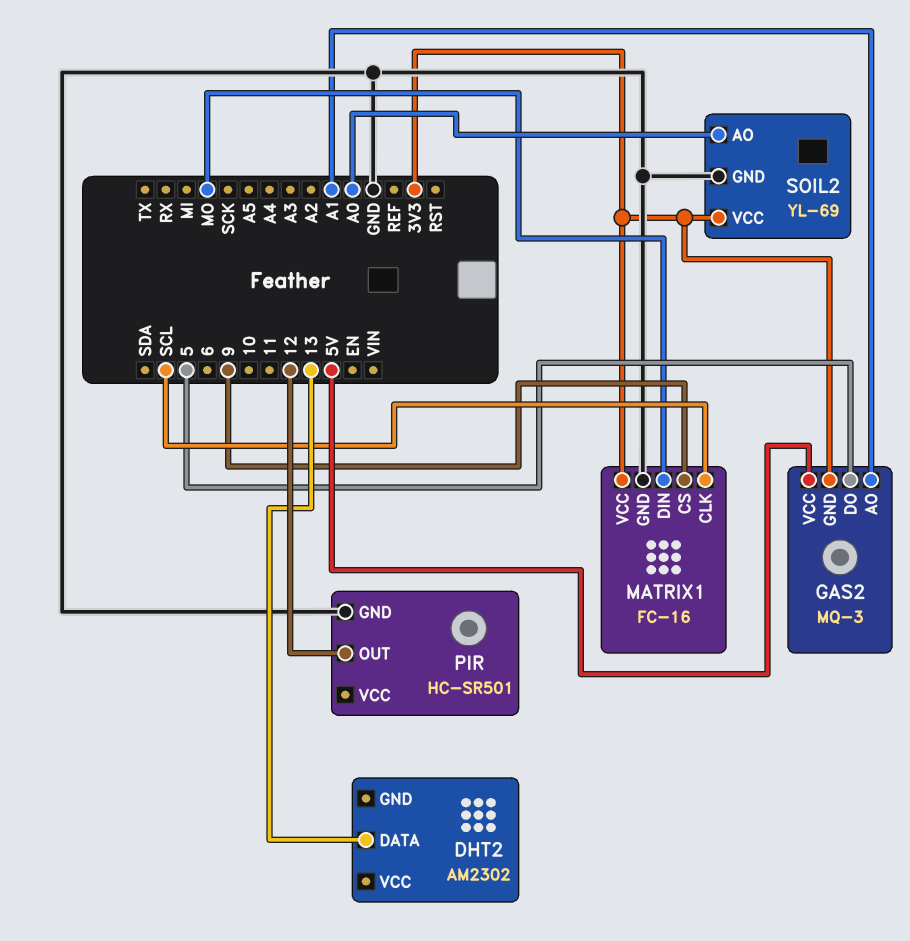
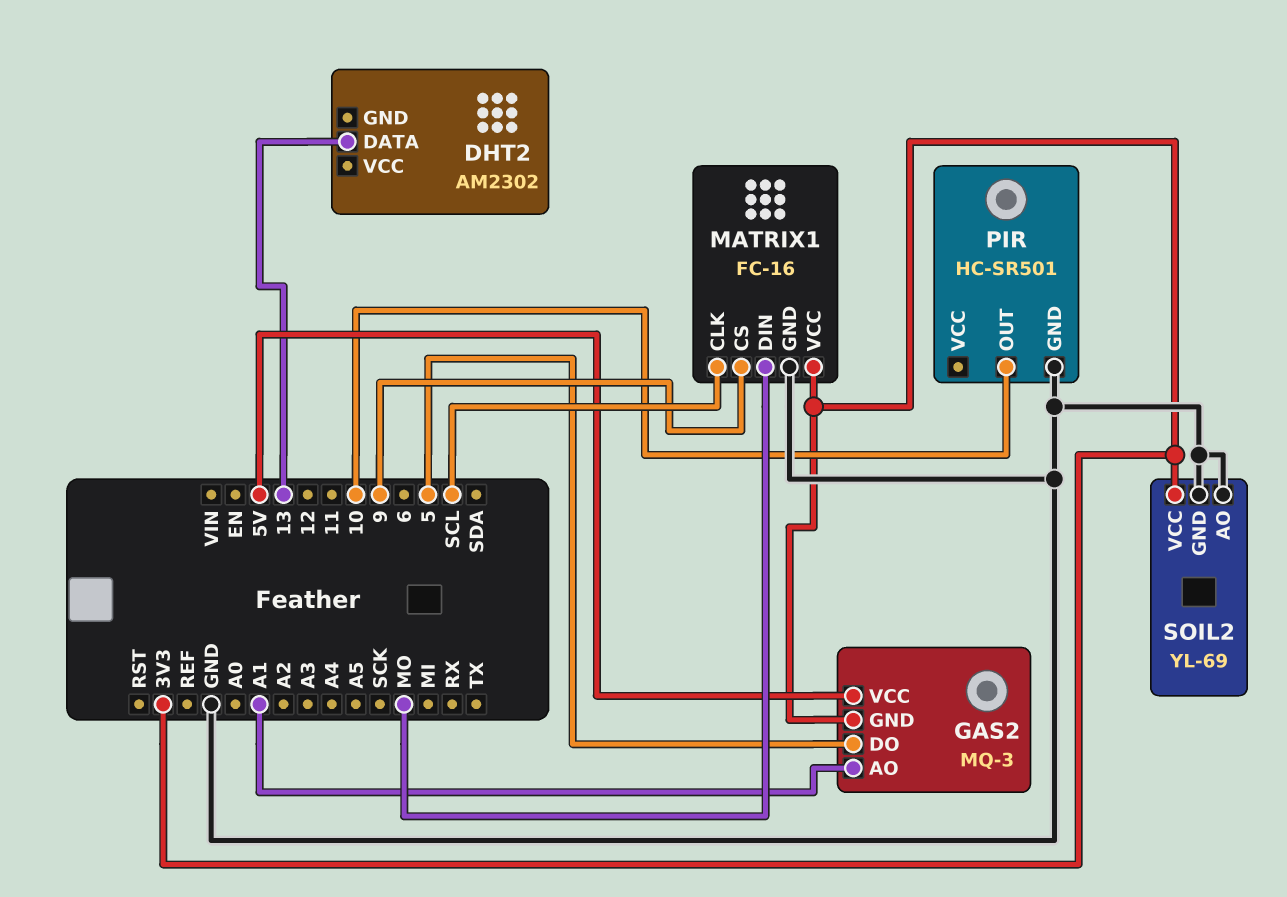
PIR pin OUT: 12 -> 10
SOIL2 pin AO: A0 -> GND

